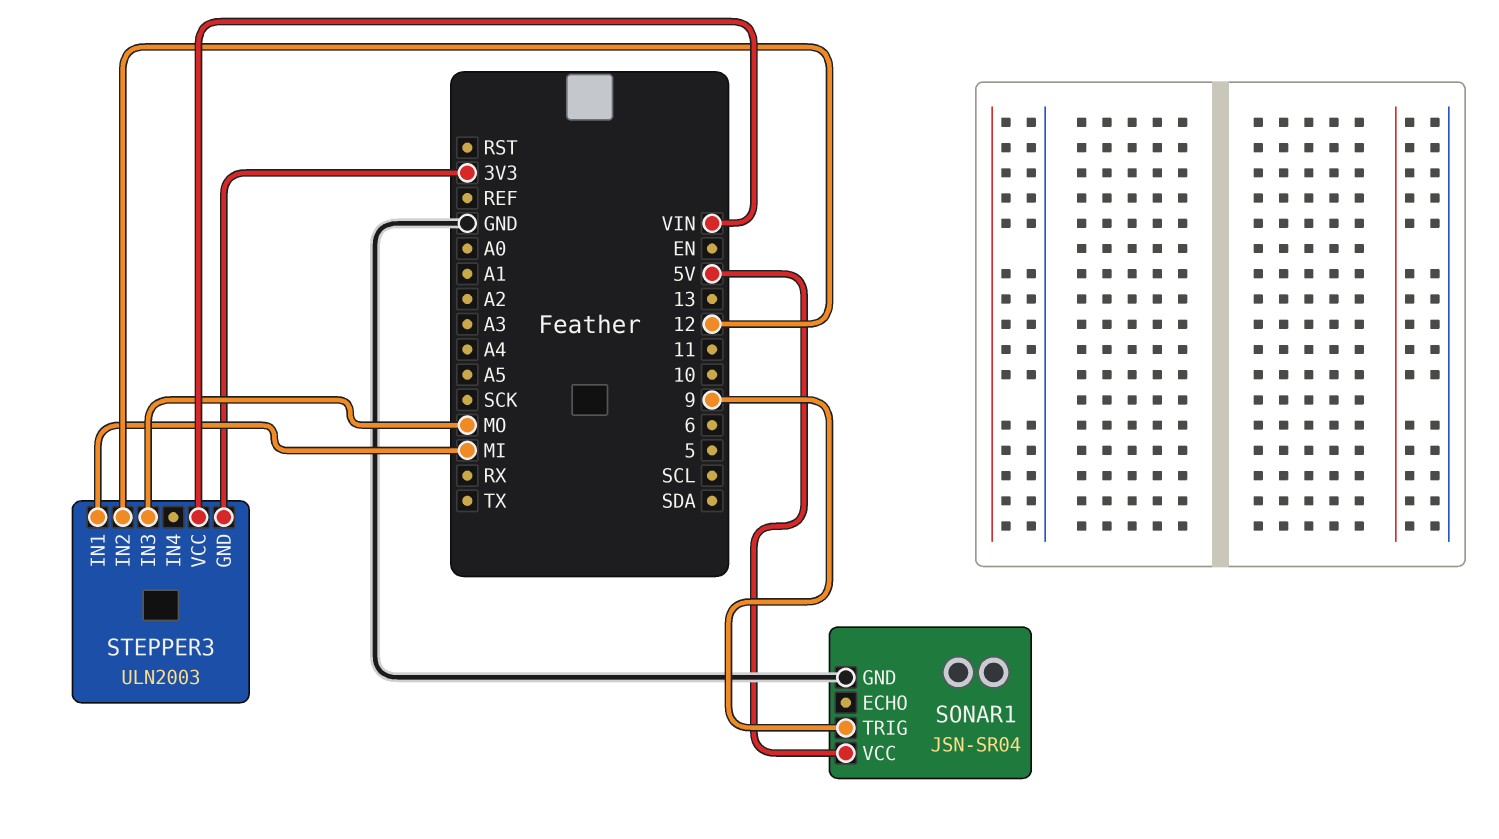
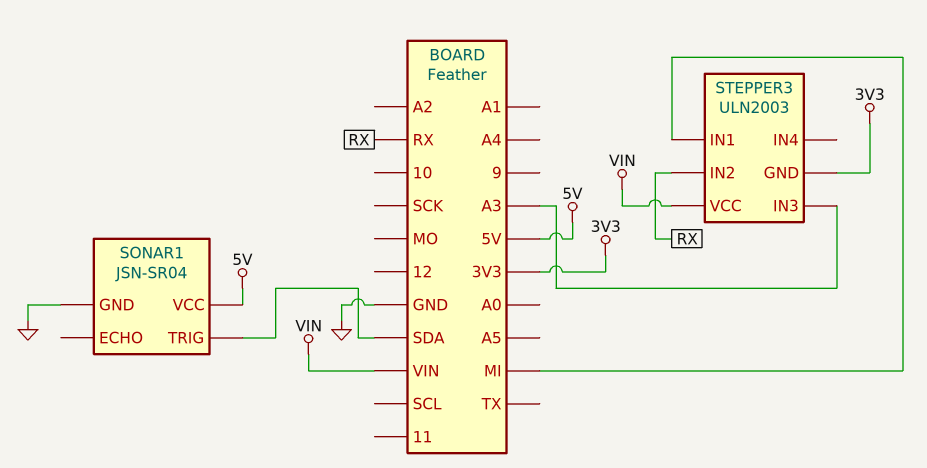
SONAR1 pin TRIG: 9 -> SDA
STEPPER3 pin IN2: 12 -> RX
STEPPER3 pin IN3: MO -> A3

